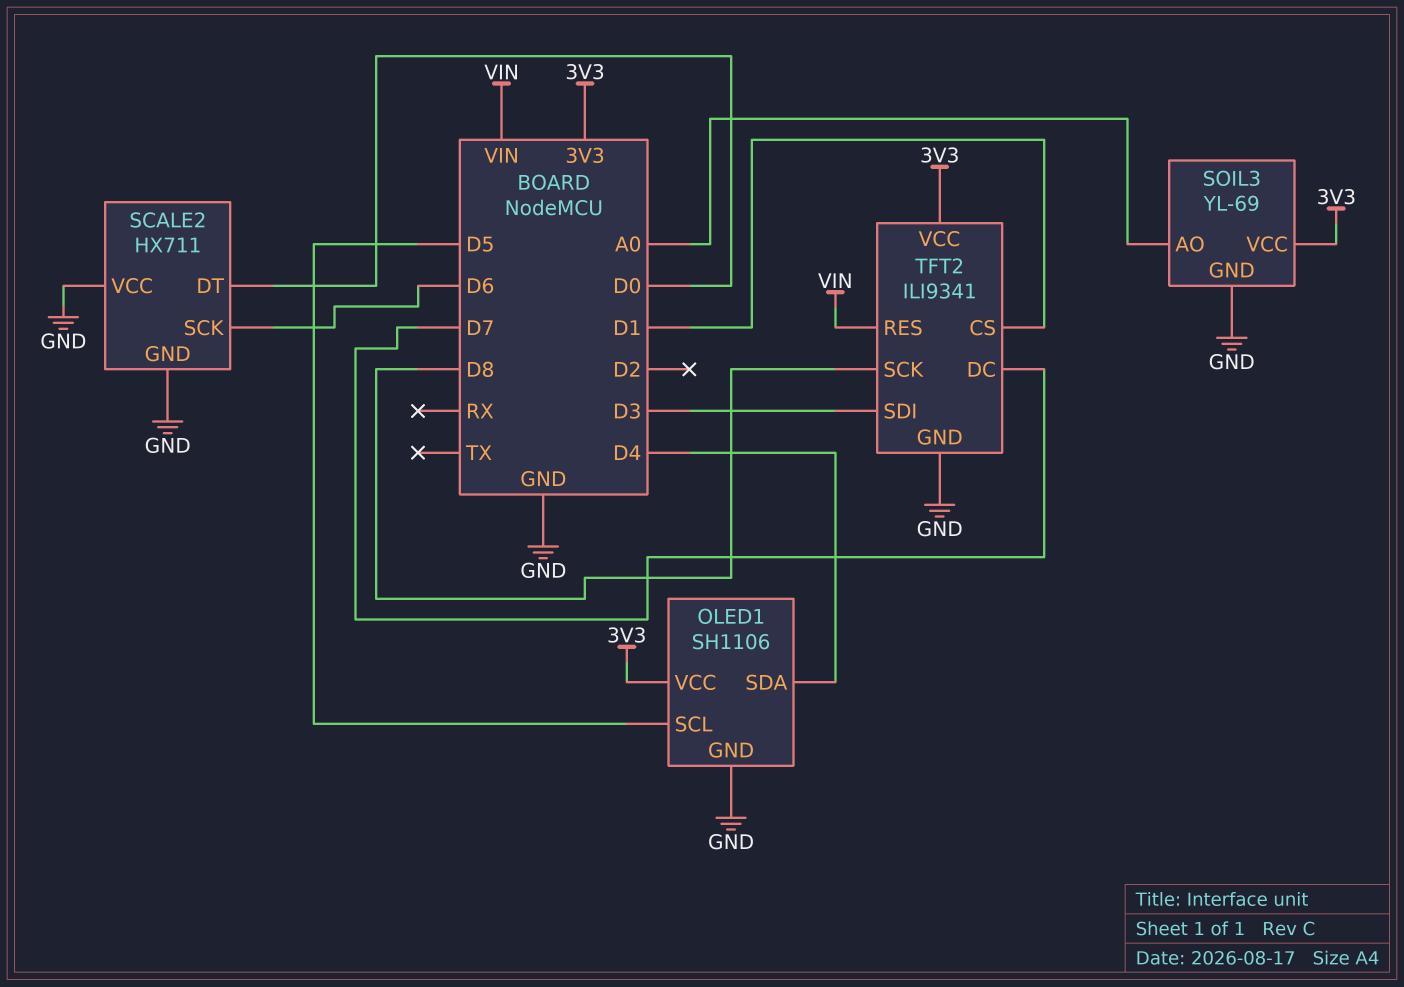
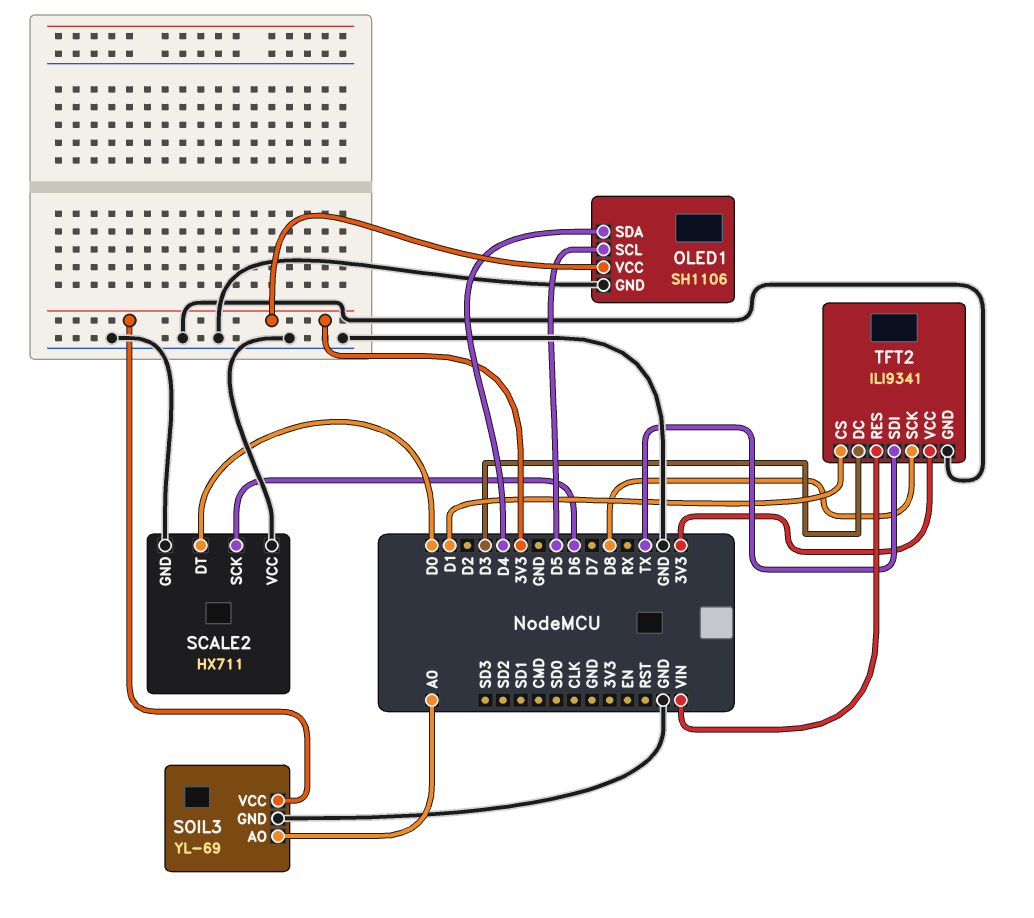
TFT2 pin DC: D7 -> D3
TFT2 pin SDI: D3 -> TX

